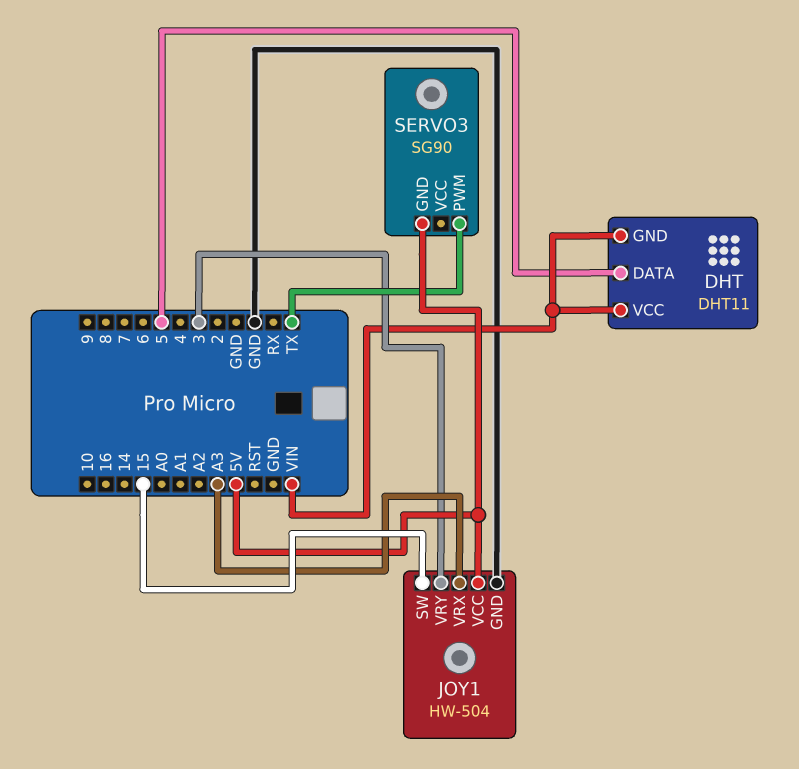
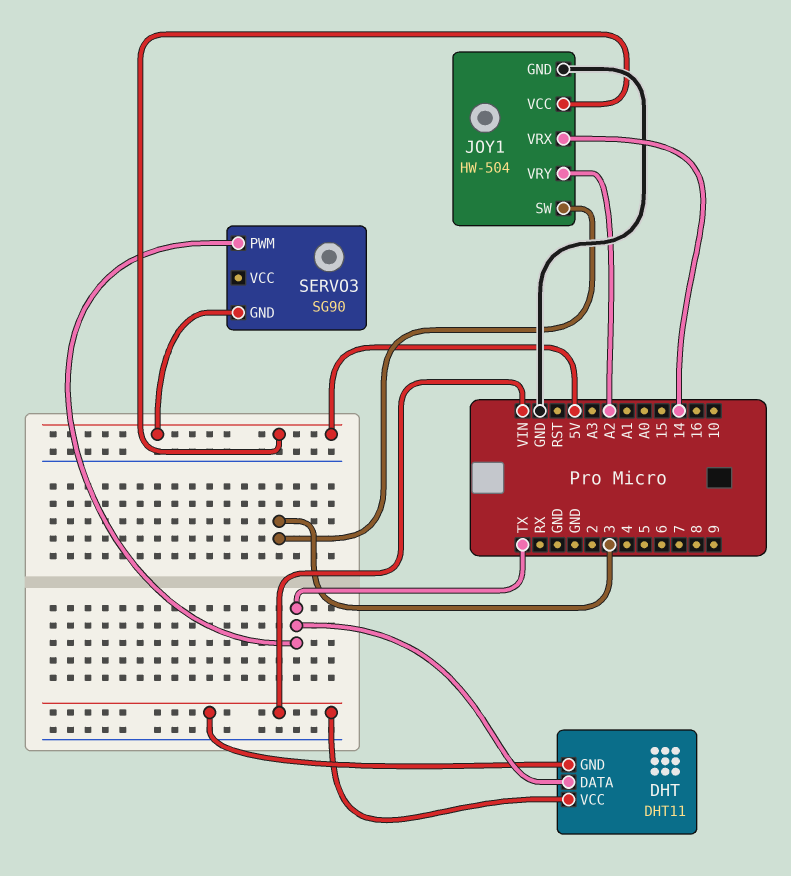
DHT pin DATA: 5 -> TX
JOY1 pin SW: 15 -> 3
JOY1 pin VRX: A3 -> 14
JOY1 pin VRY: 3 -> A2

